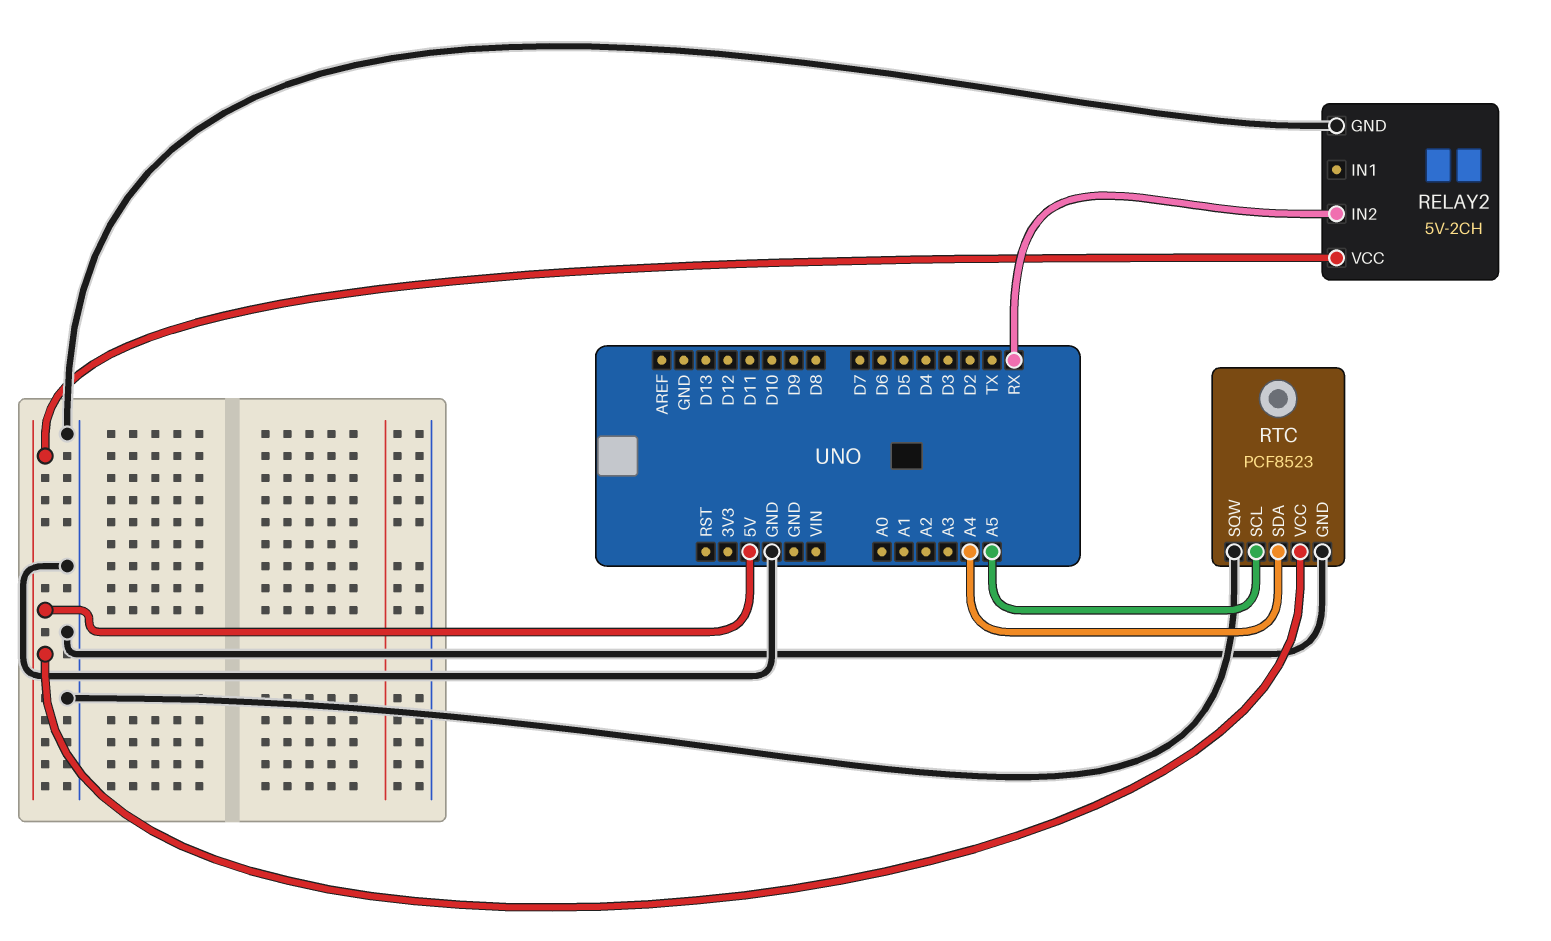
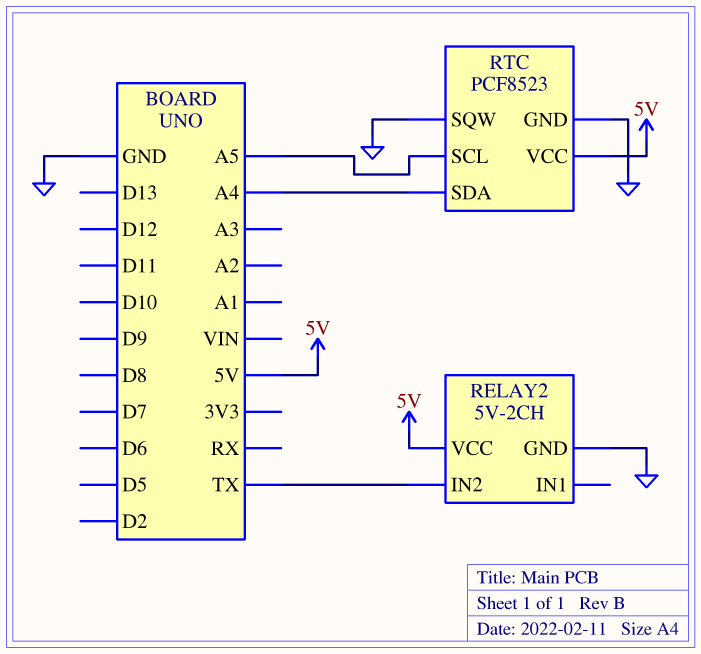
RELAY2 pin IN2: RX -> TX

